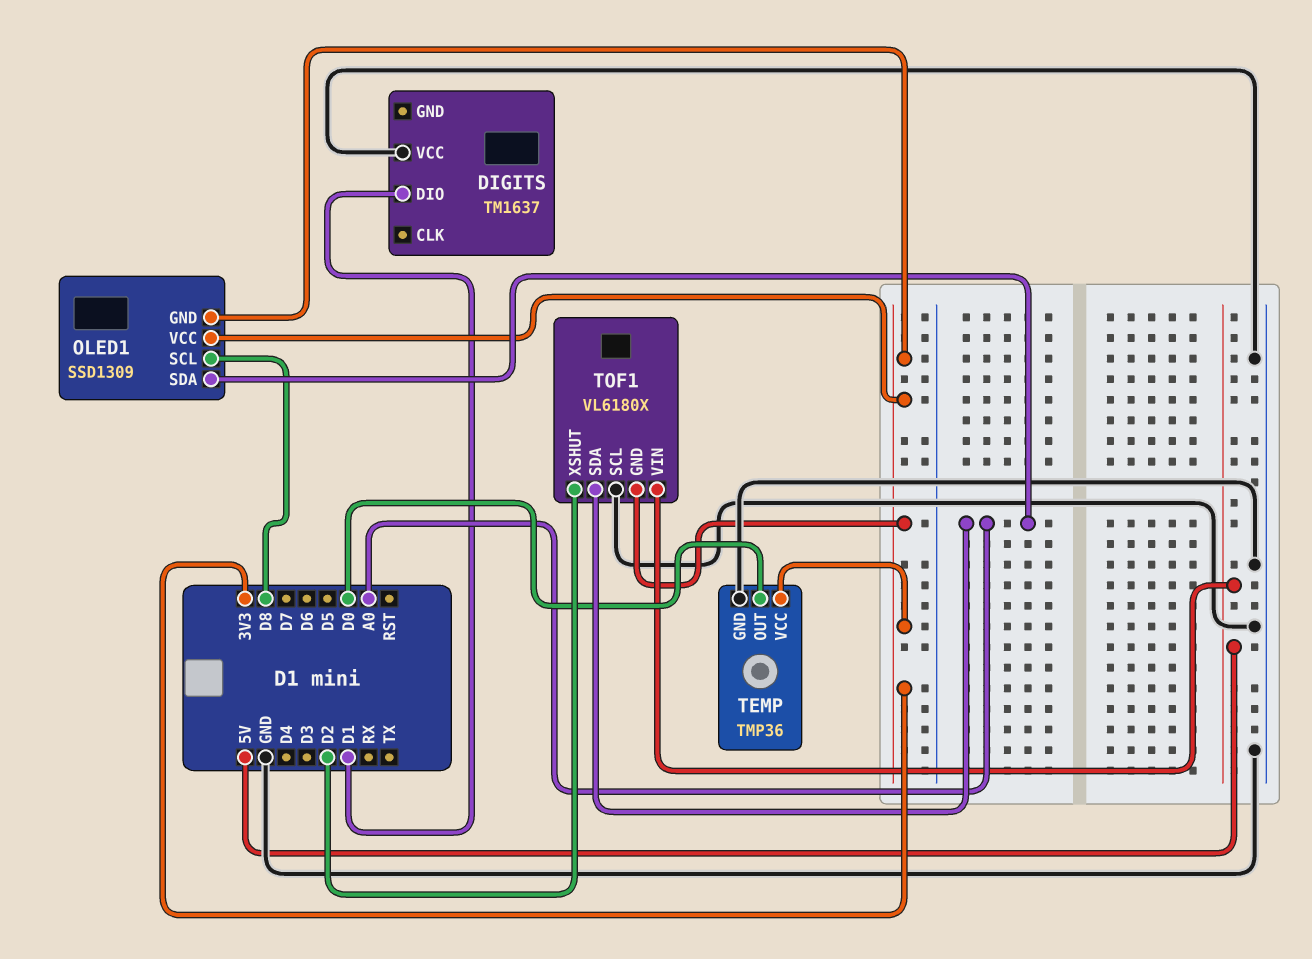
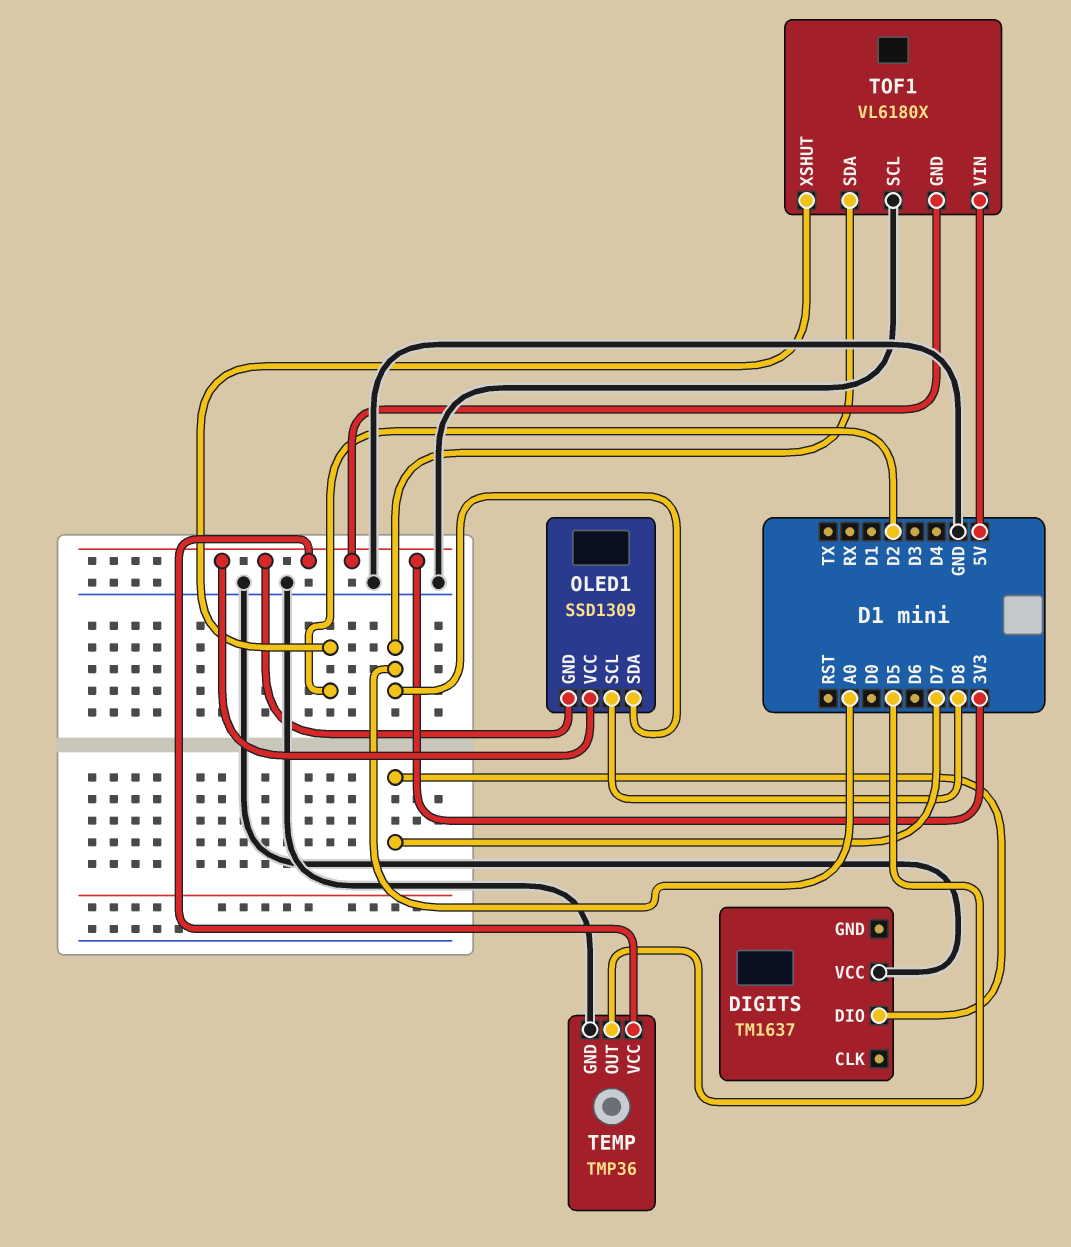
DIGITS pin DIO: D1 -> D7
TEMP pin OUT: D0 -> D5

